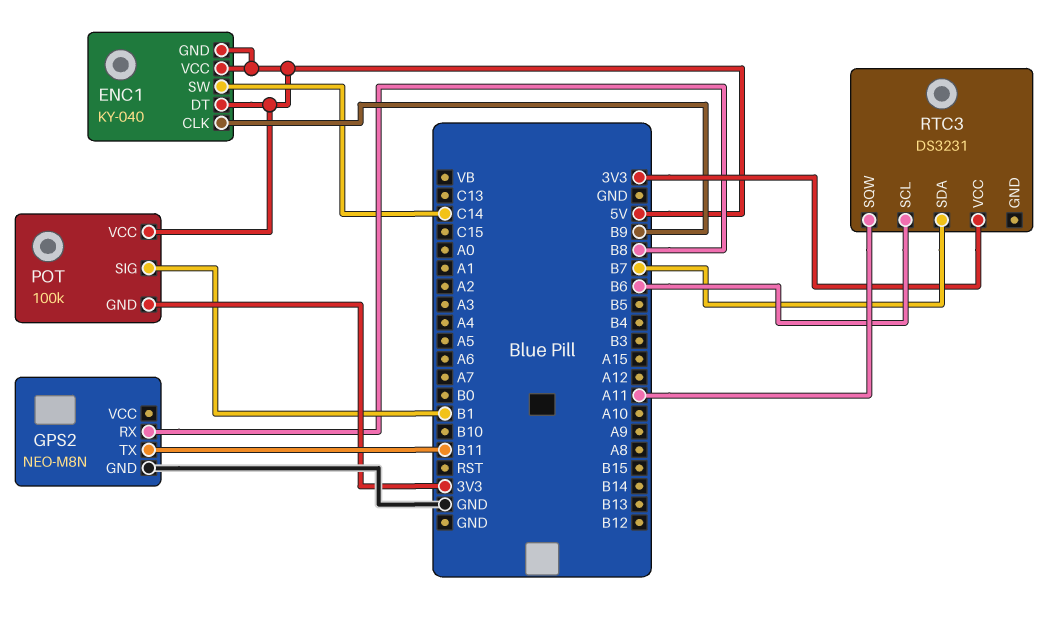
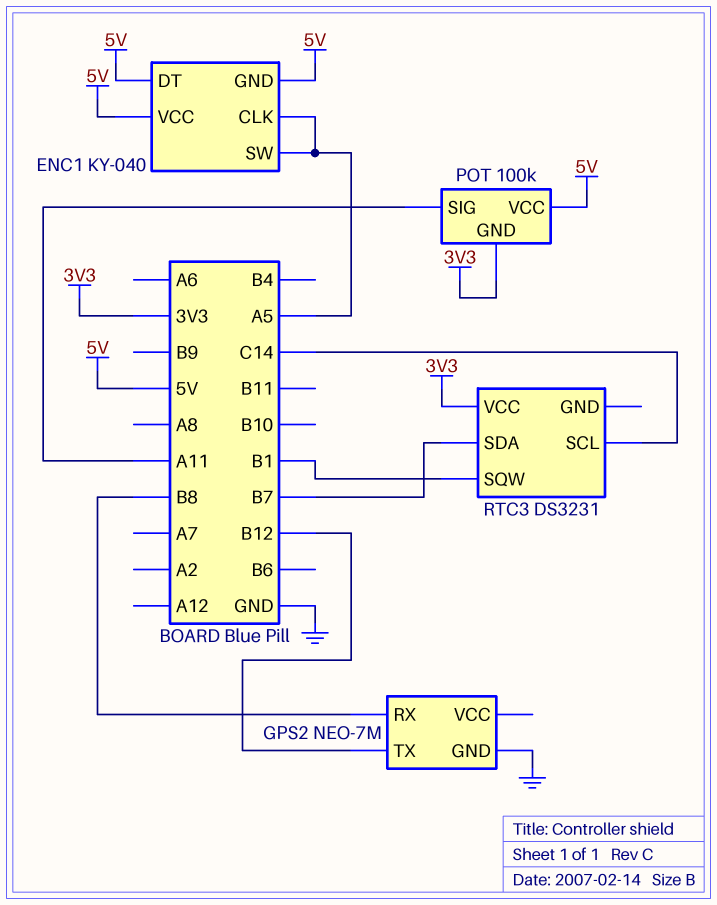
ENC1 pin CLK: B9 -> A5
ENC1 pin SW: C14 -> A5
GPS2: NEO-M8N -> NEO-7M
GPS2 pin TX: B11 -> B12
POT pin SIG: B1 -> A11
RTC3 pin SCL: B6 -> C14
RTC3 pin SQW: A11 -> B1

